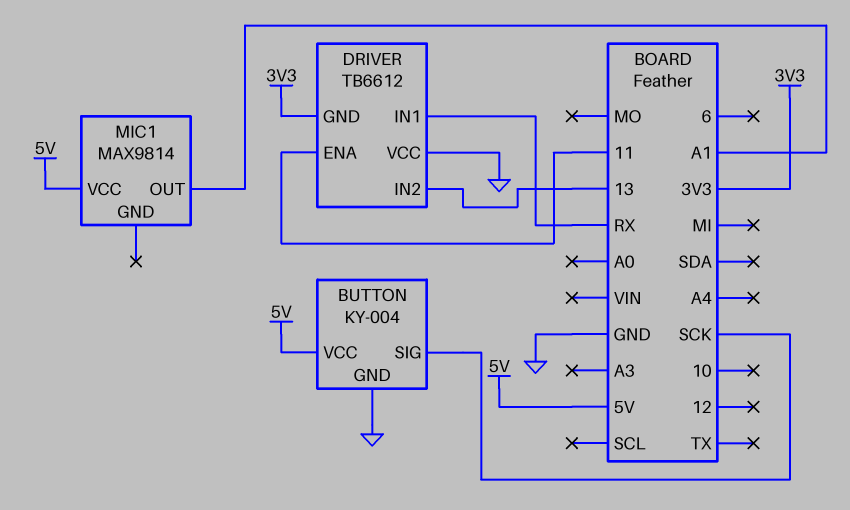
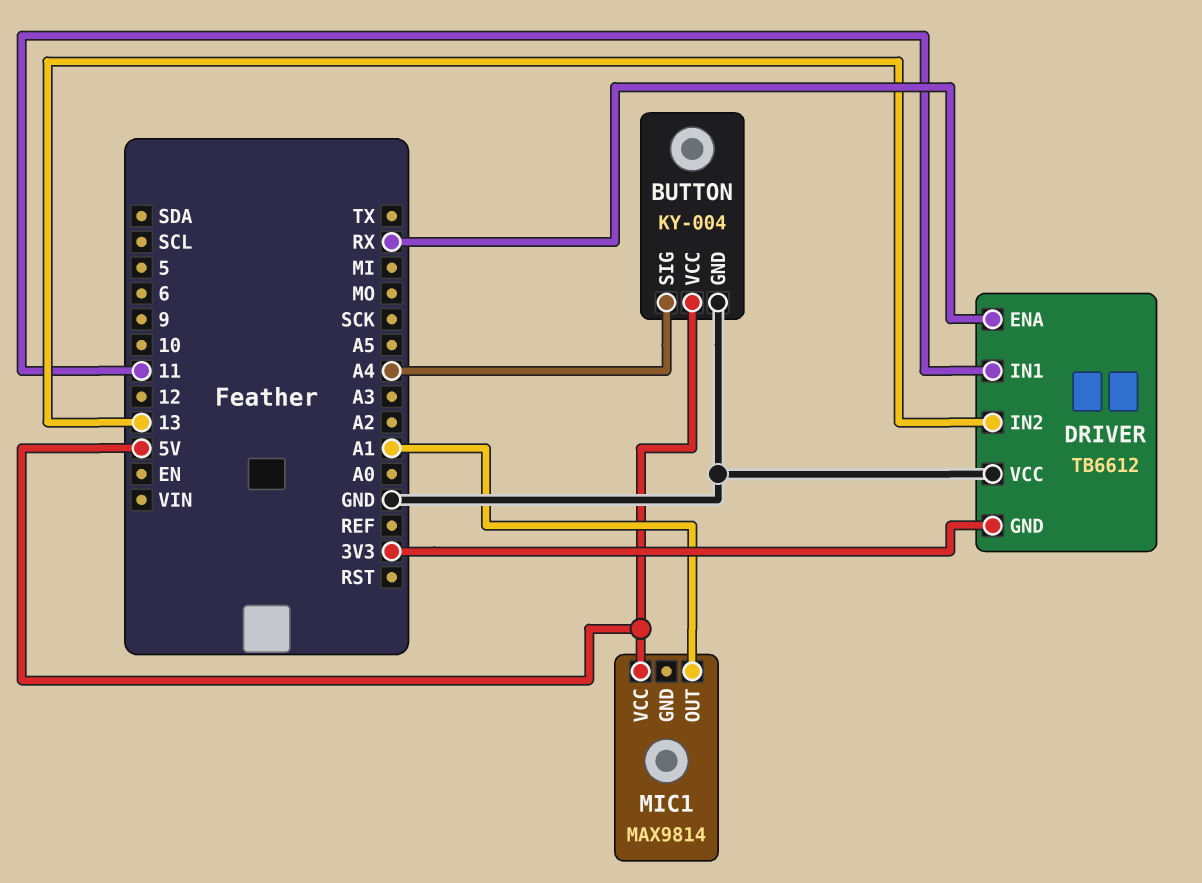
BUTTON pin SIG: SCK -> A4
DRIVER pin ENA: 11 -> RX
DRIVER pin IN1: RX -> 11

